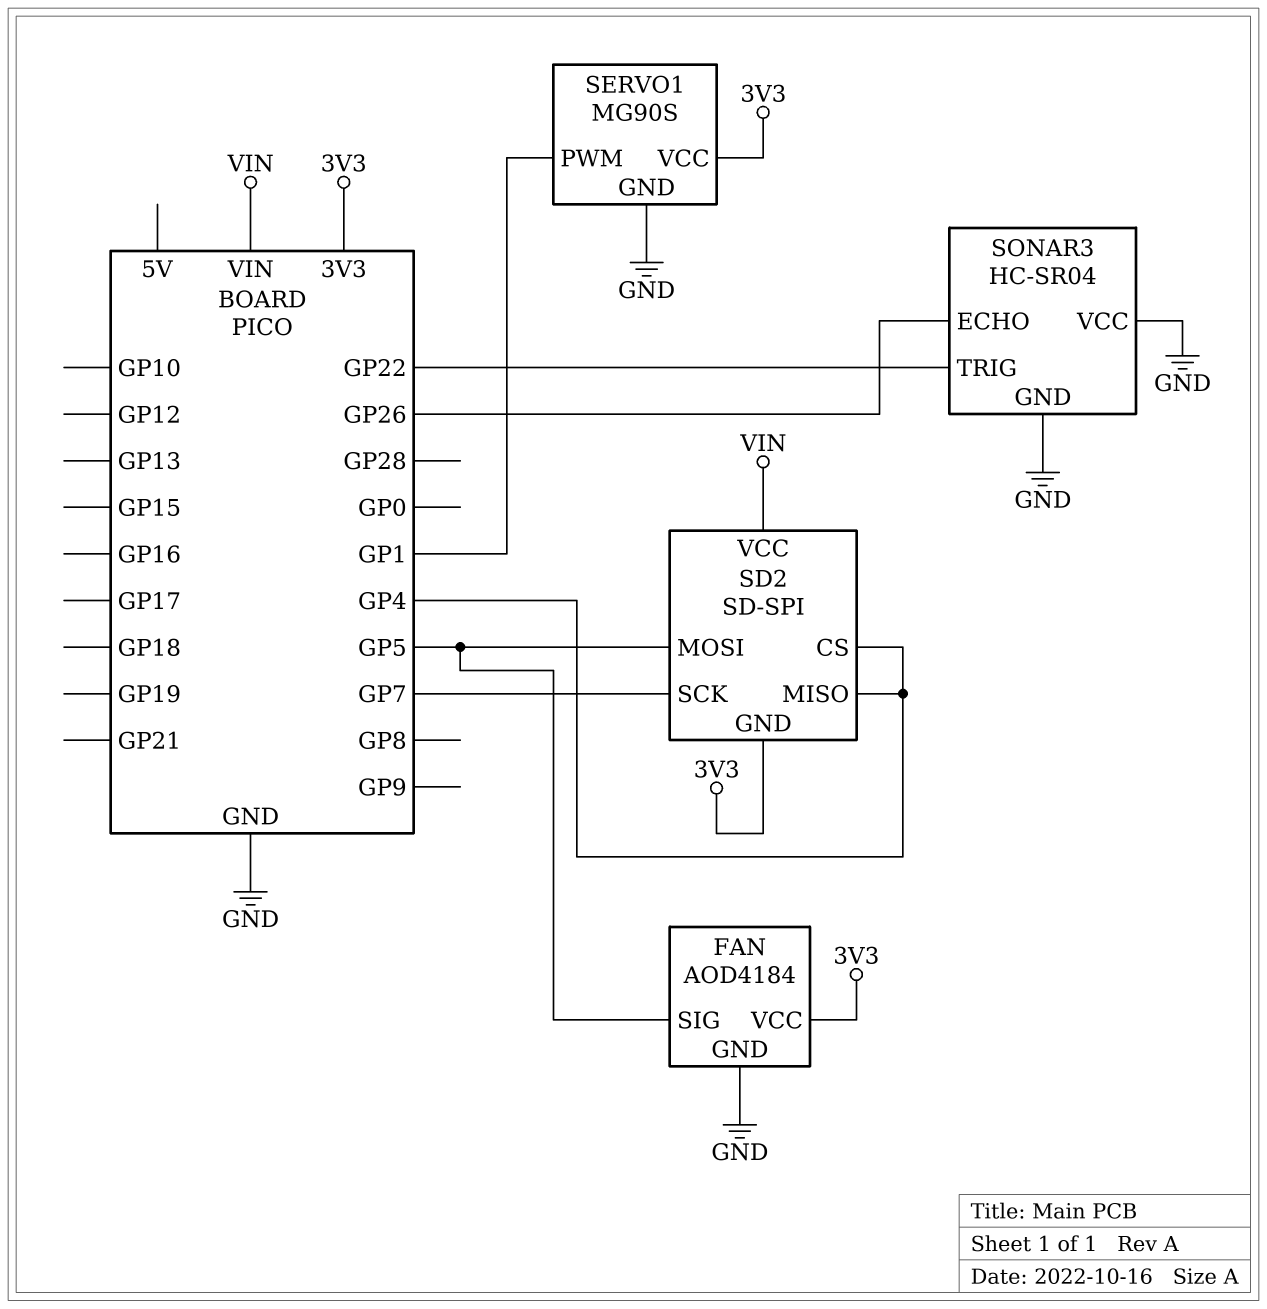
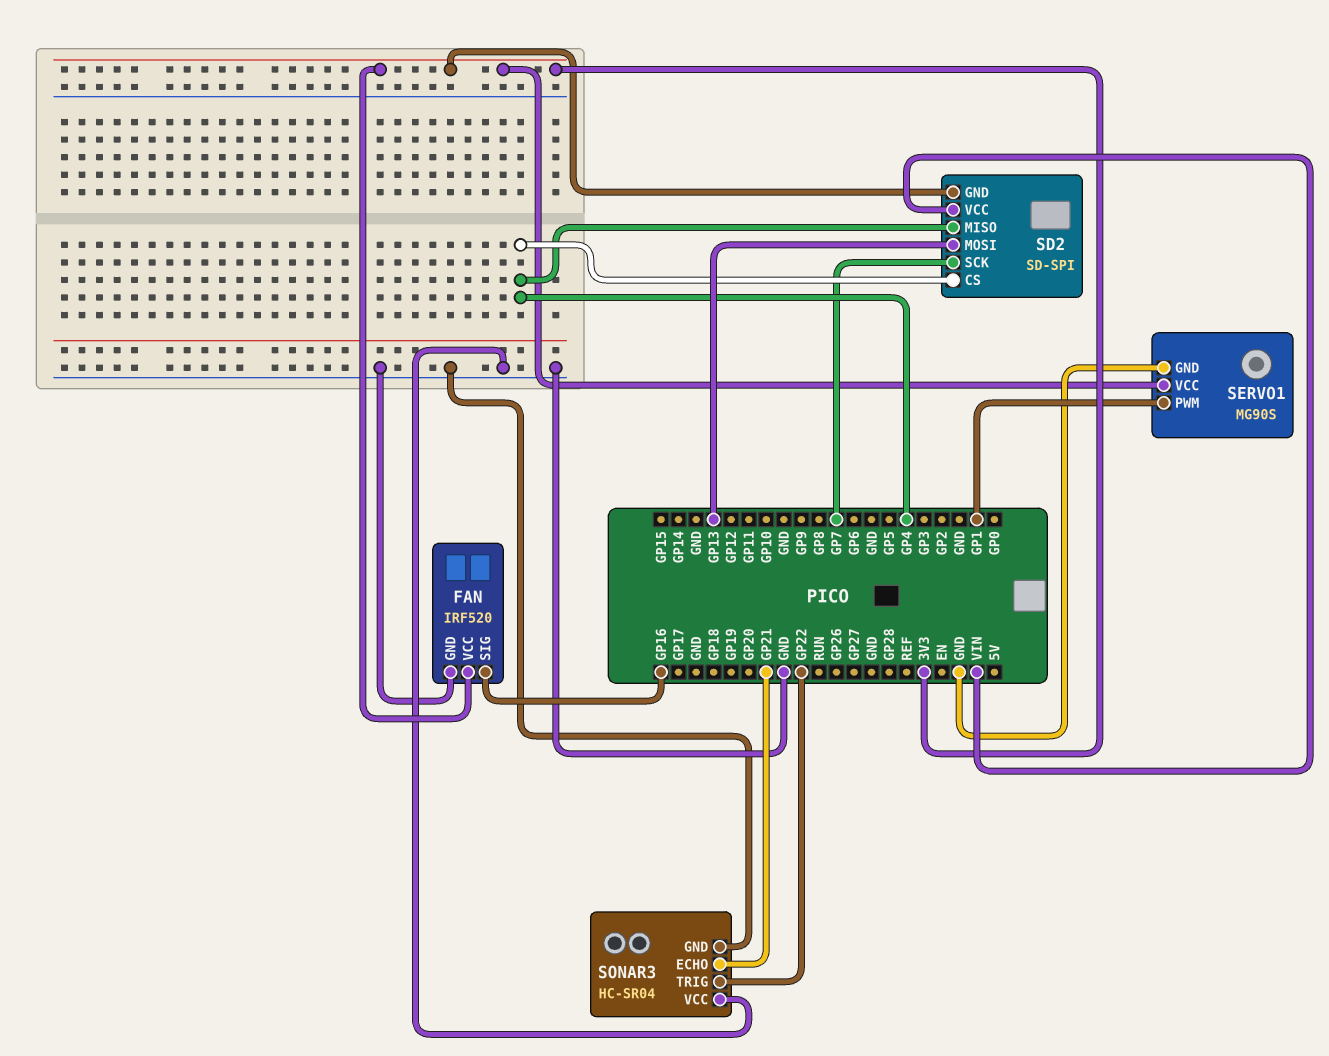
FAN: AOD4184 -> IRF520
FAN pin SIG: GP5 -> GP16
SD2 pin MOSI: GP5 -> GP13
SONAR3 pin ECHO: GP26 -> GP21

